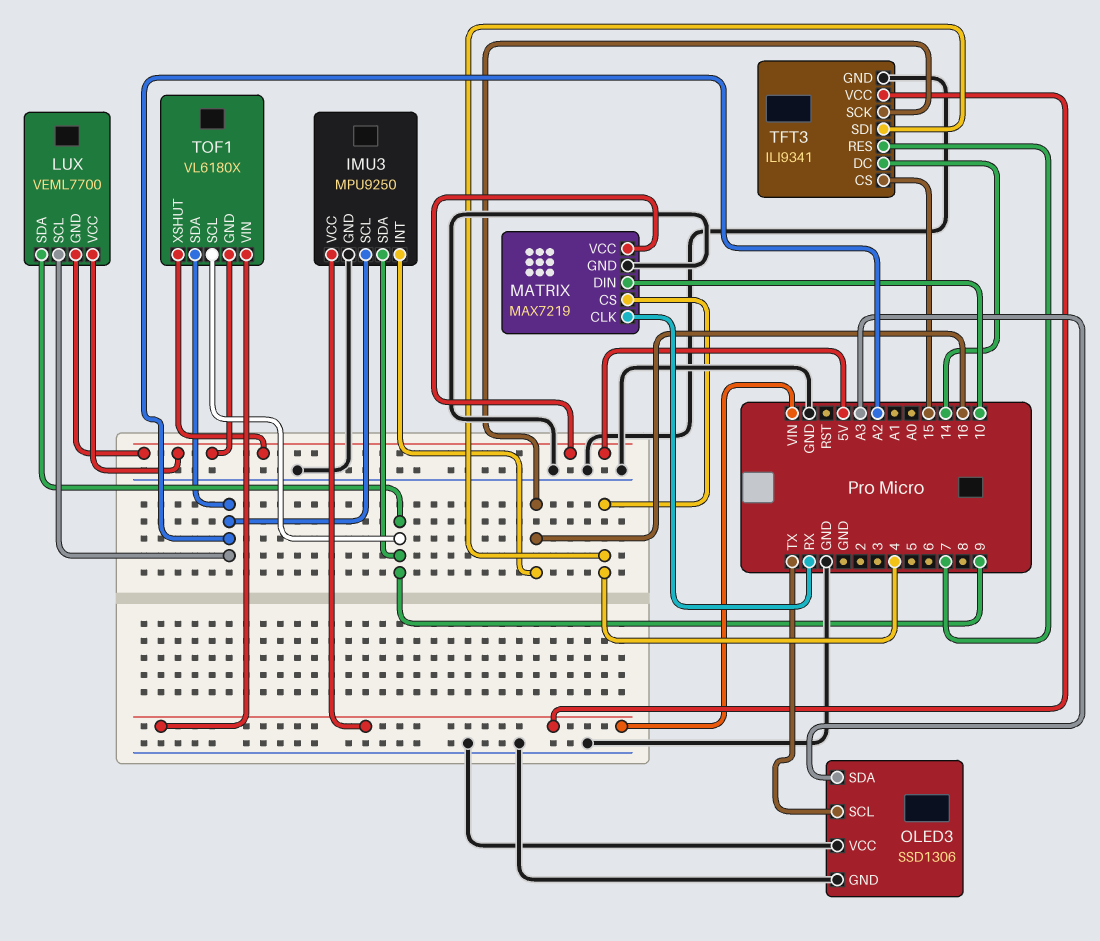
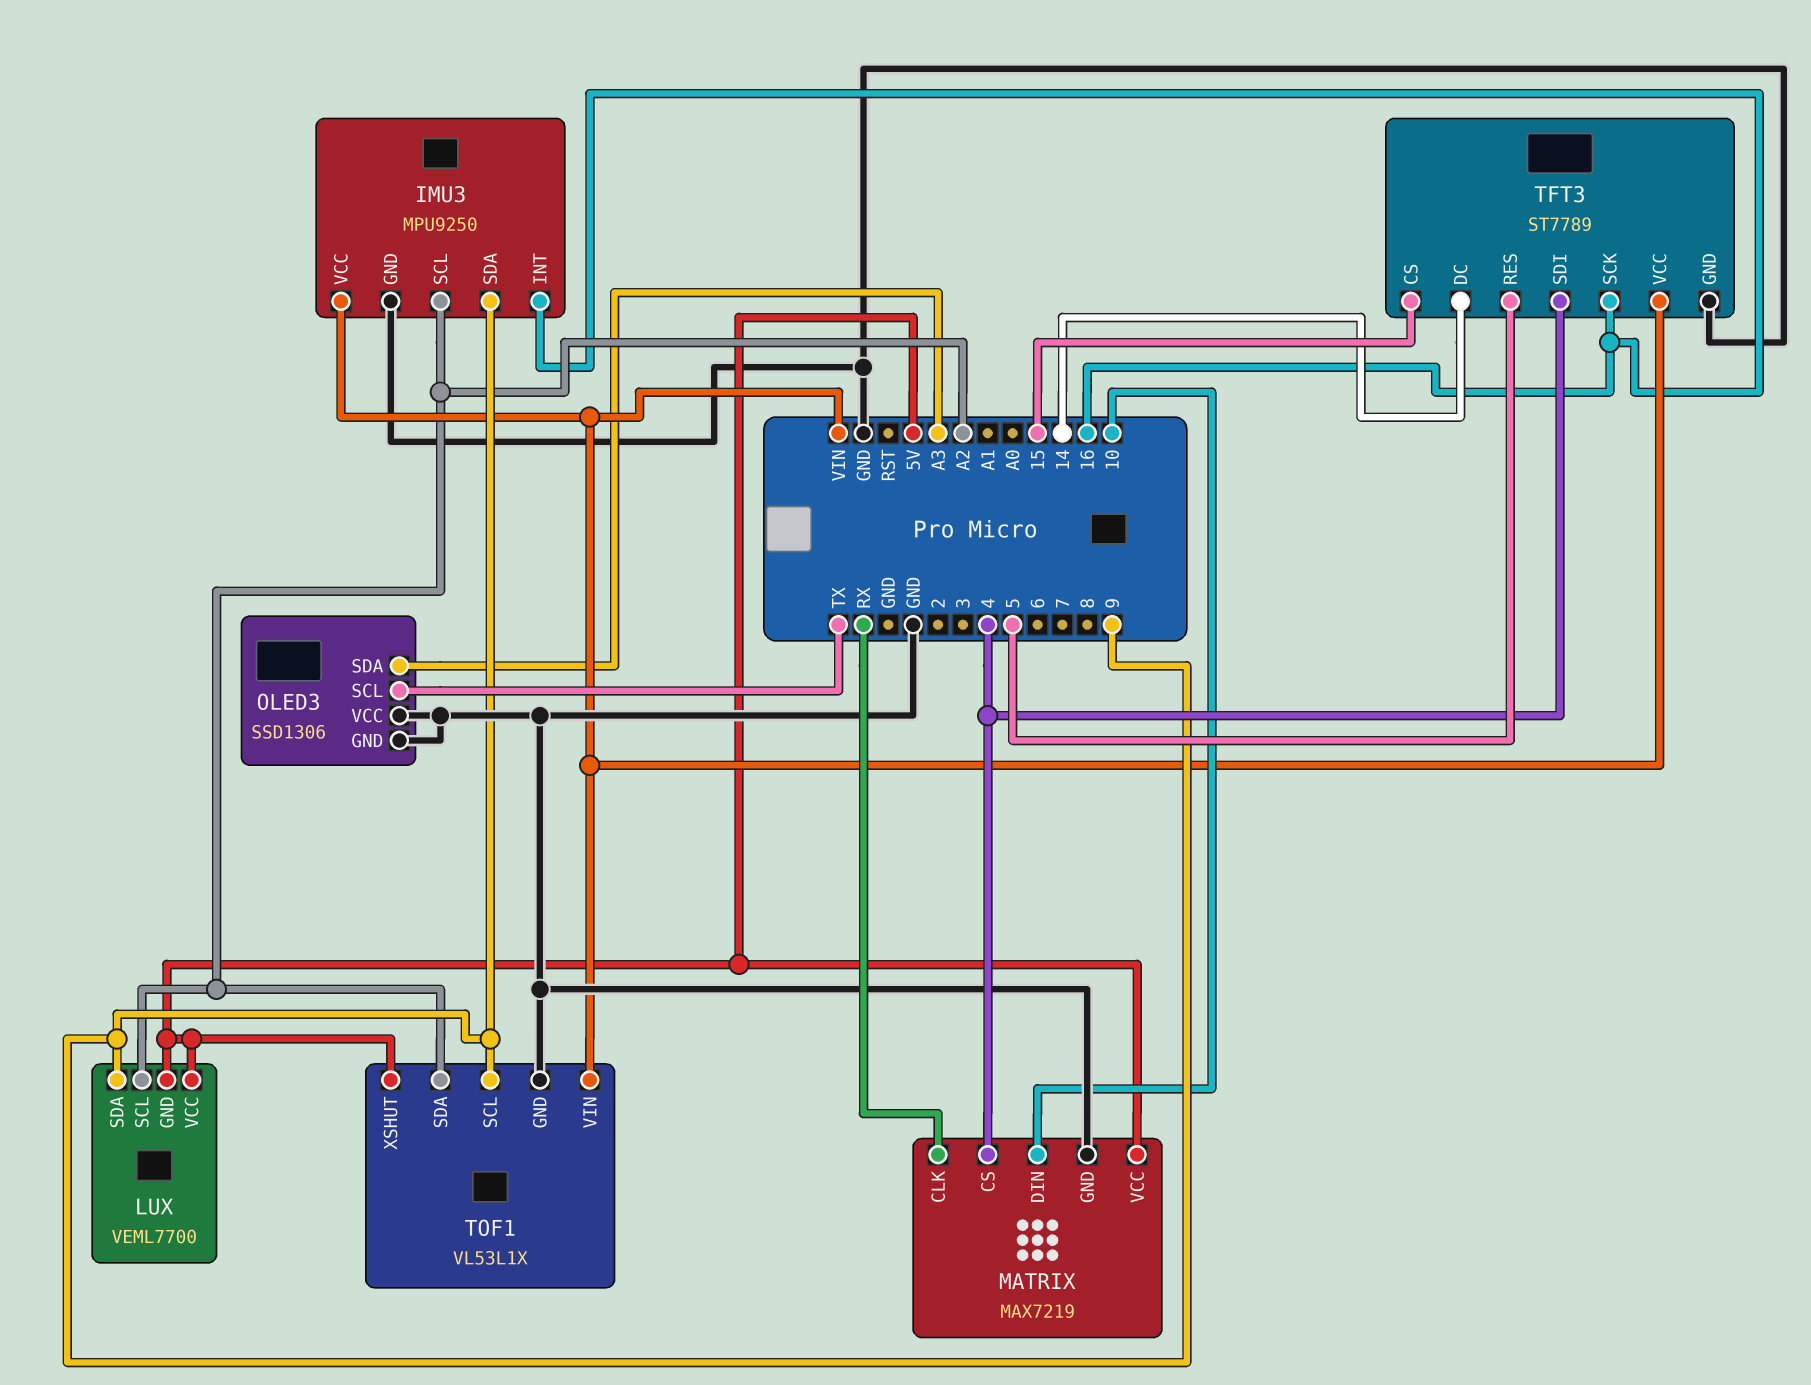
TFT3: ILI9341 -> ST7789
TFT3 pin RES: 7 -> 5
TOF1: VL6180X -> VL53L1X
TOF1 pin GND: 5V -> GND

